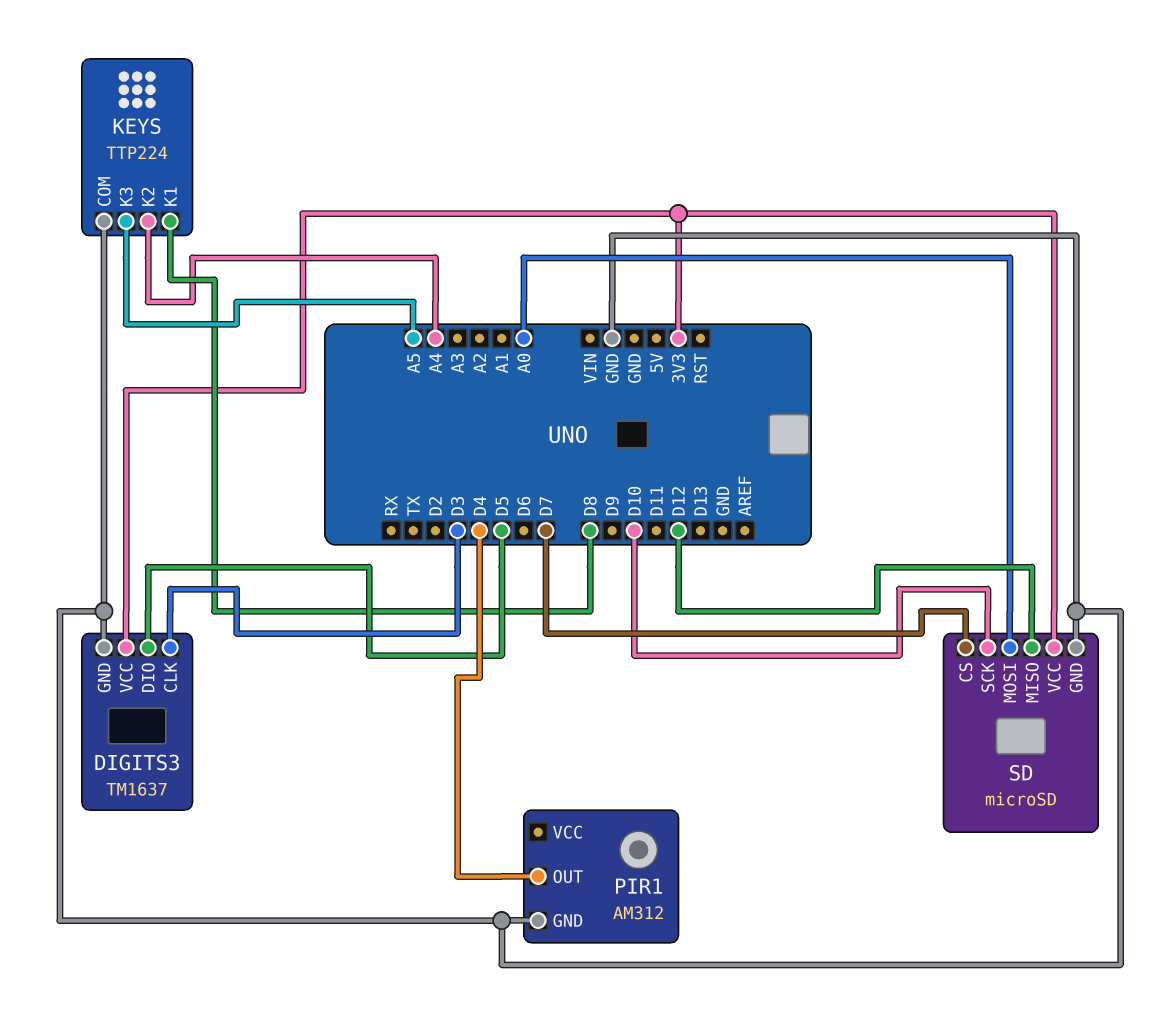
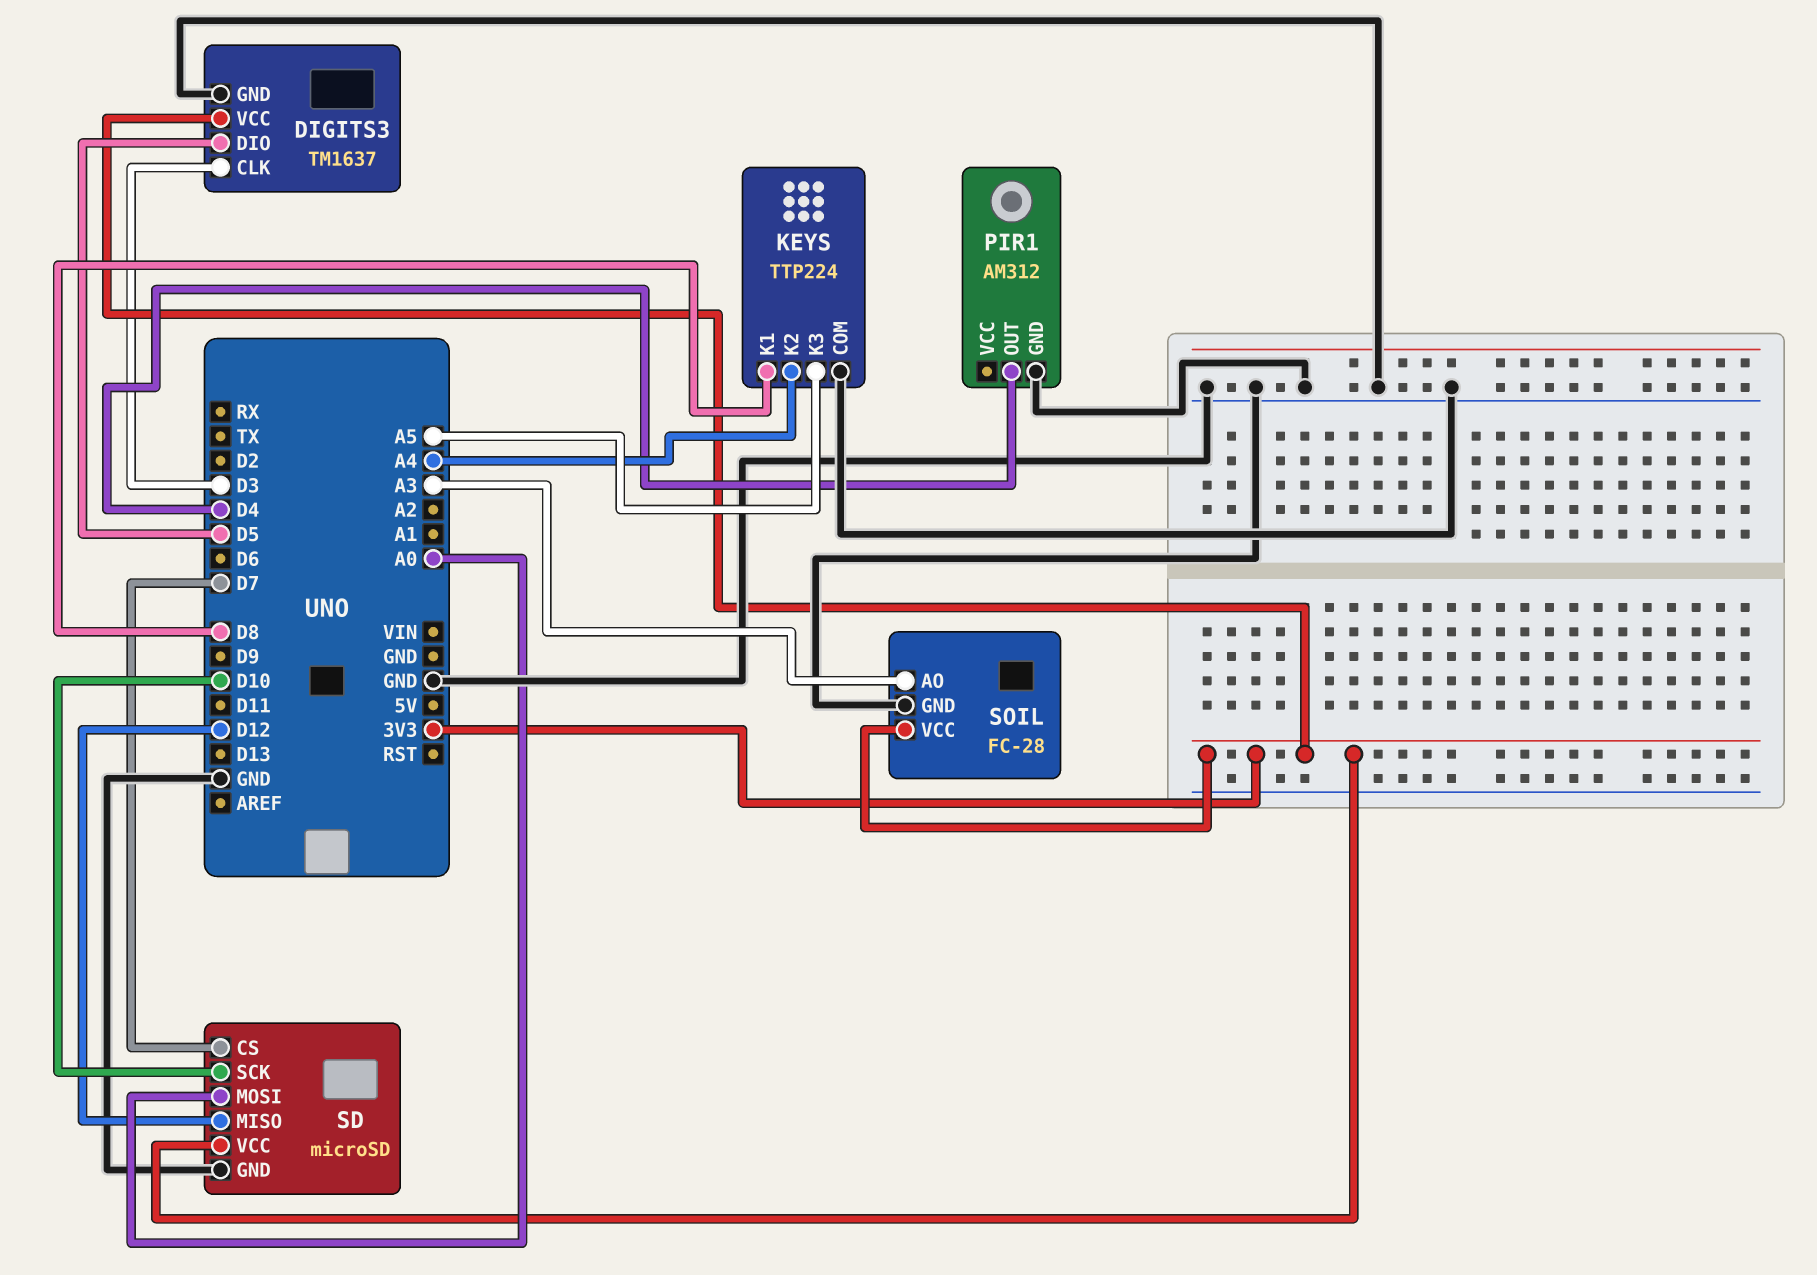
SOIL: none -> FC-28
SOIL pin AO: none -> A3
SOIL pin GND: none -> GND
SOIL pin VCC: none -> 3V3

